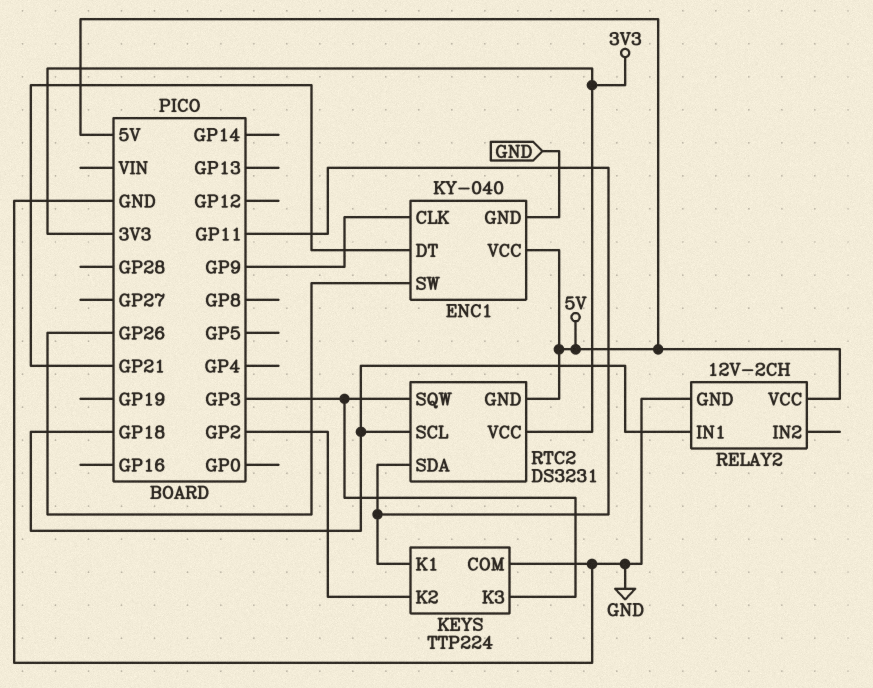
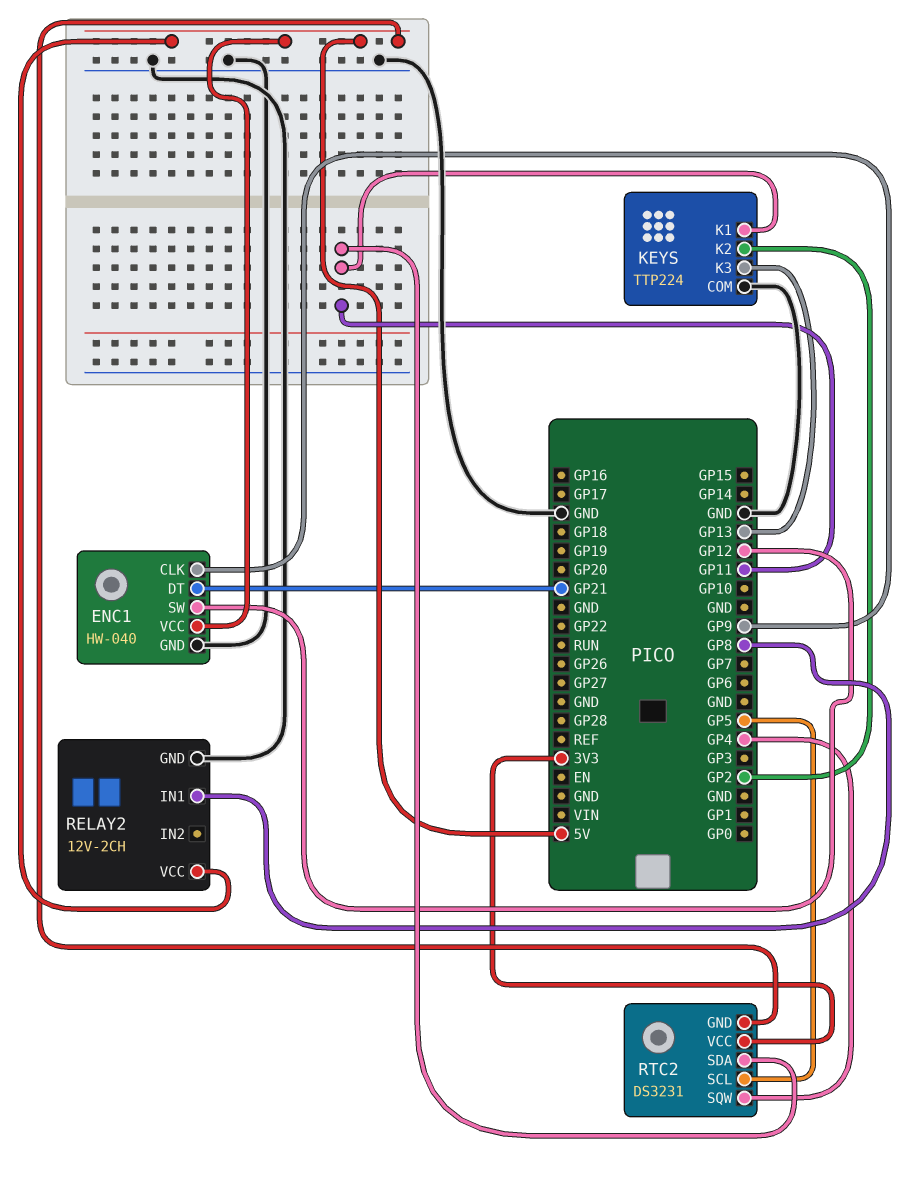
ENC1: KY-040 -> HW-040
ENC1 pin SW: GP26 -> GP12
KEYS pin K3: GP3 -> GP13
RELAY2 pin IN1: GP18 -> GP8
RTC2 pin SCL: GP18 -> GP5
RTC2 pin SQW: GP3 -> GP4

